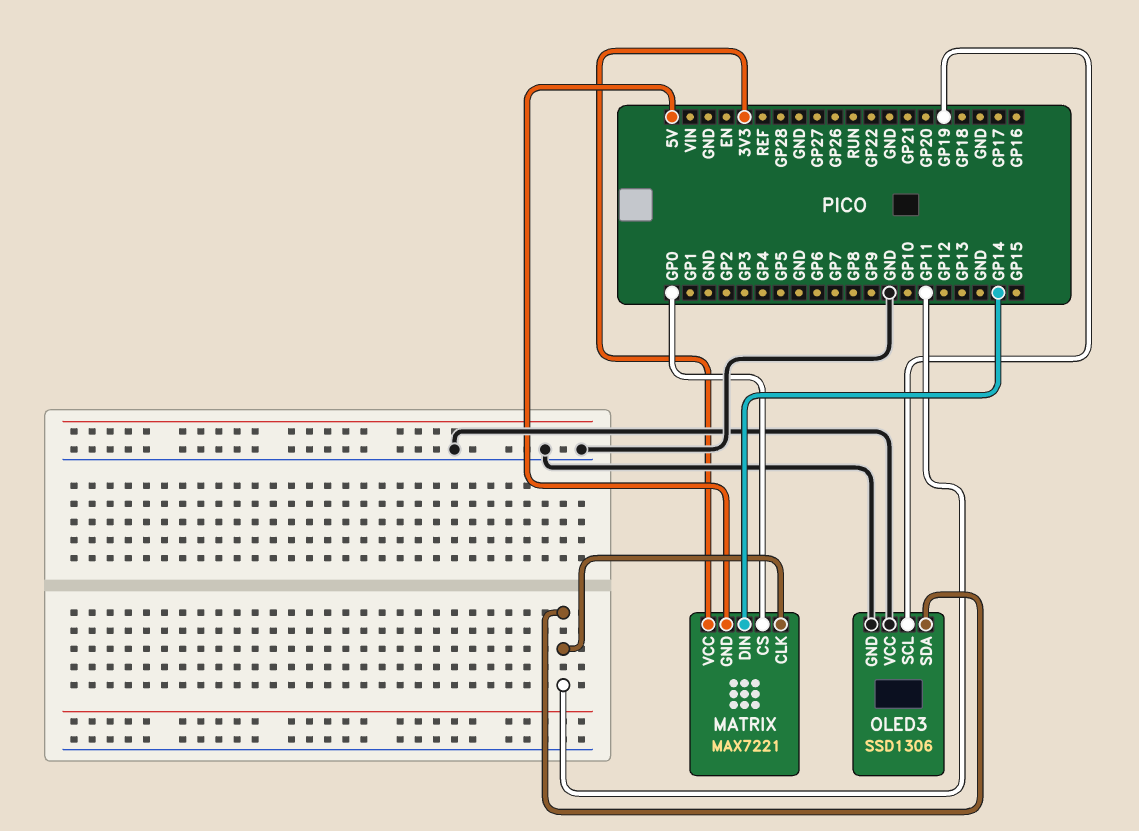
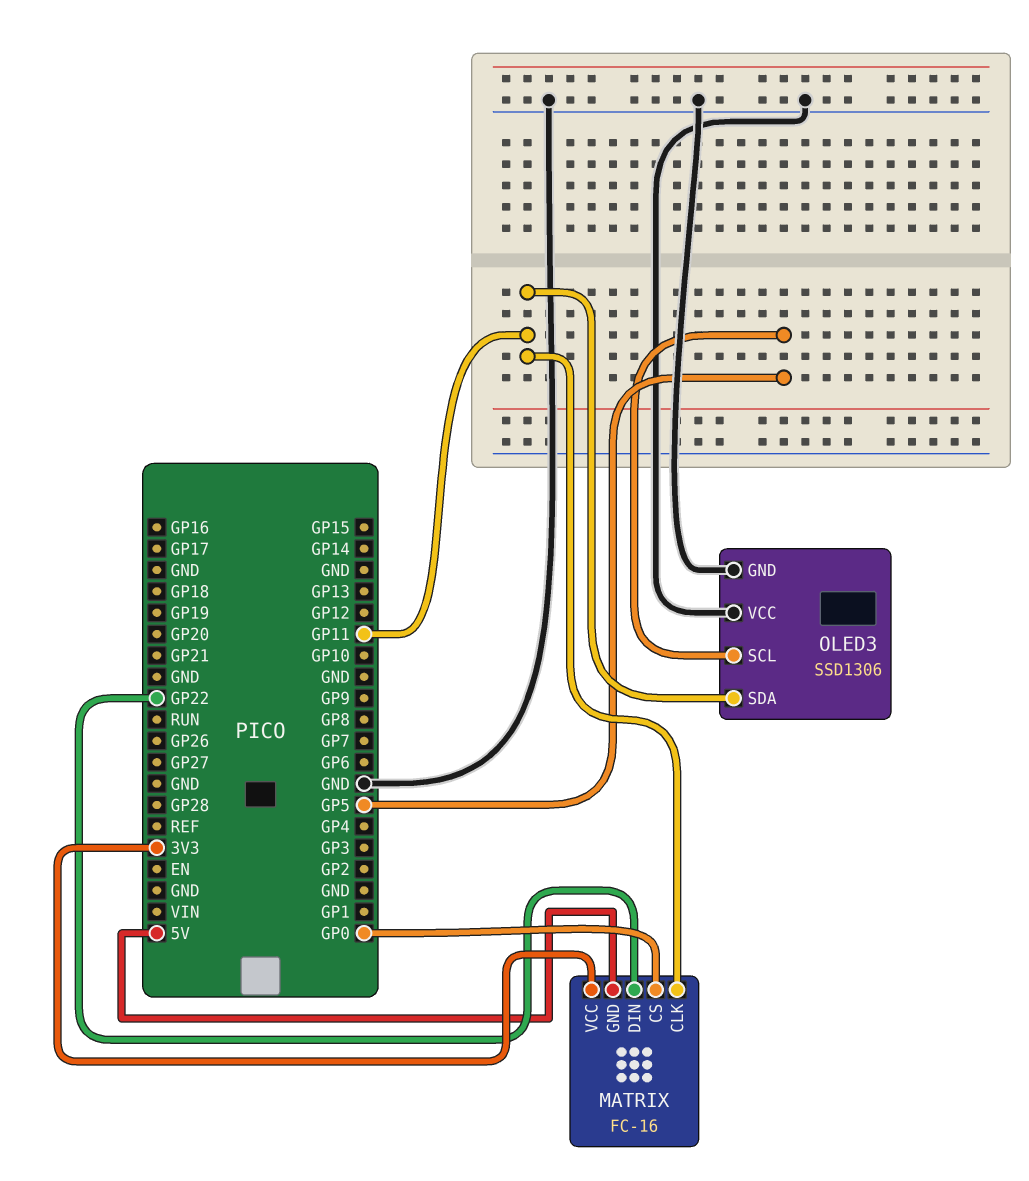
MATRIX: MAX7221 -> FC-16
MATRIX pin DIN: GP14 -> GP22
OLED3 pin SCL: GP19 -> GP5

